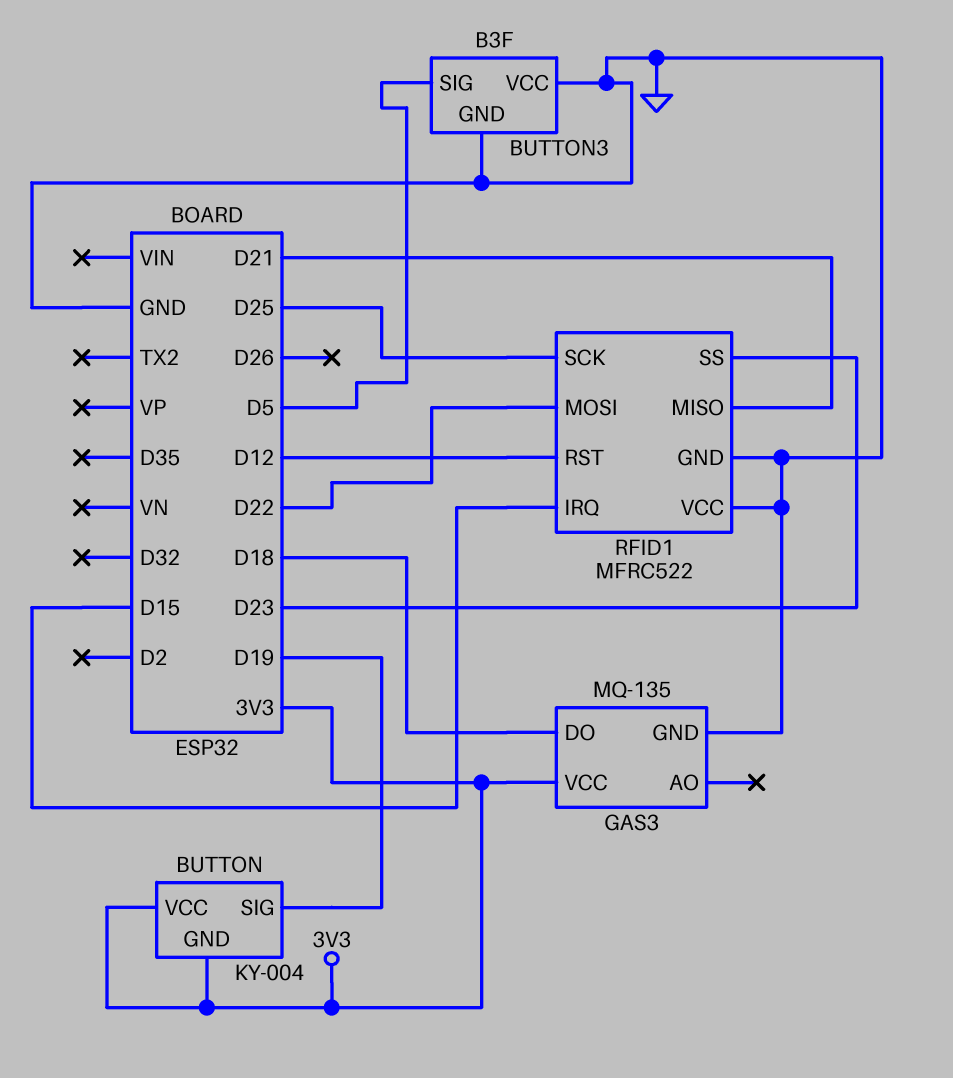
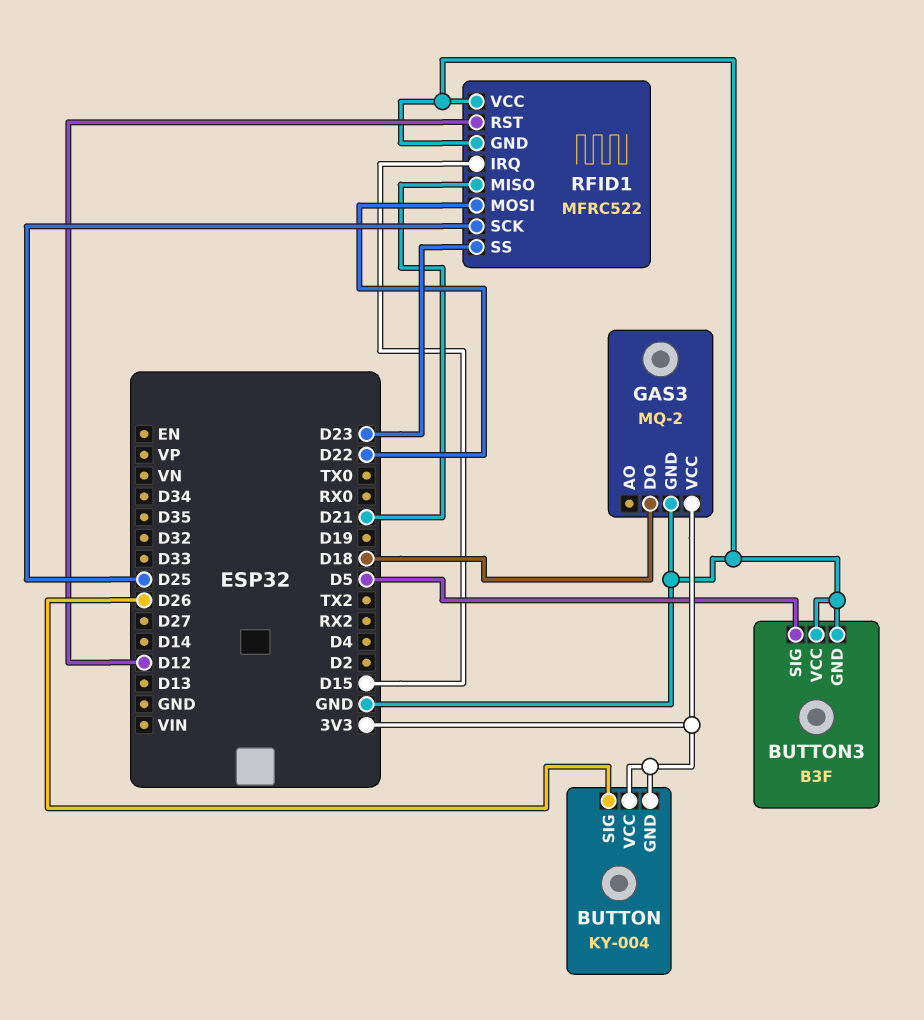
BUTTON pin SIG: D19 -> D26
GAS3: MQ-135 -> MQ-2

